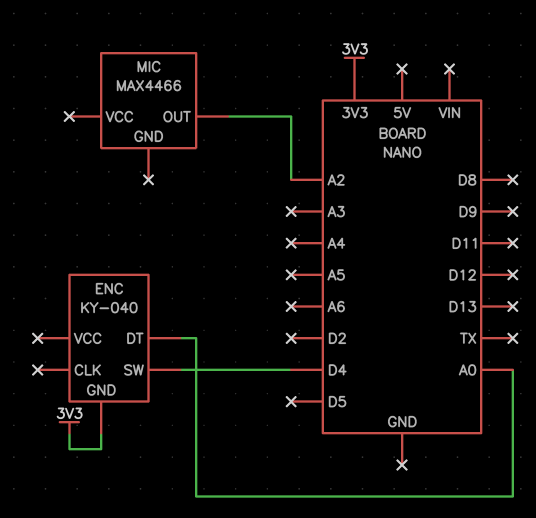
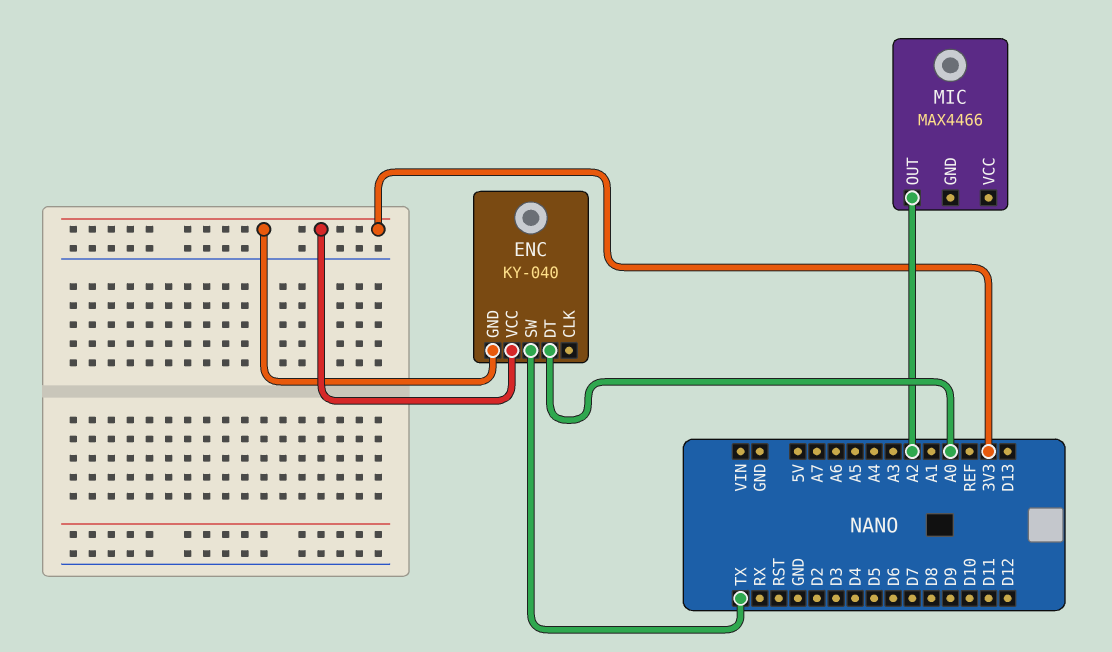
ENC pin SW: D4 -> TX
ENC pin VCC: none -> 3V3

